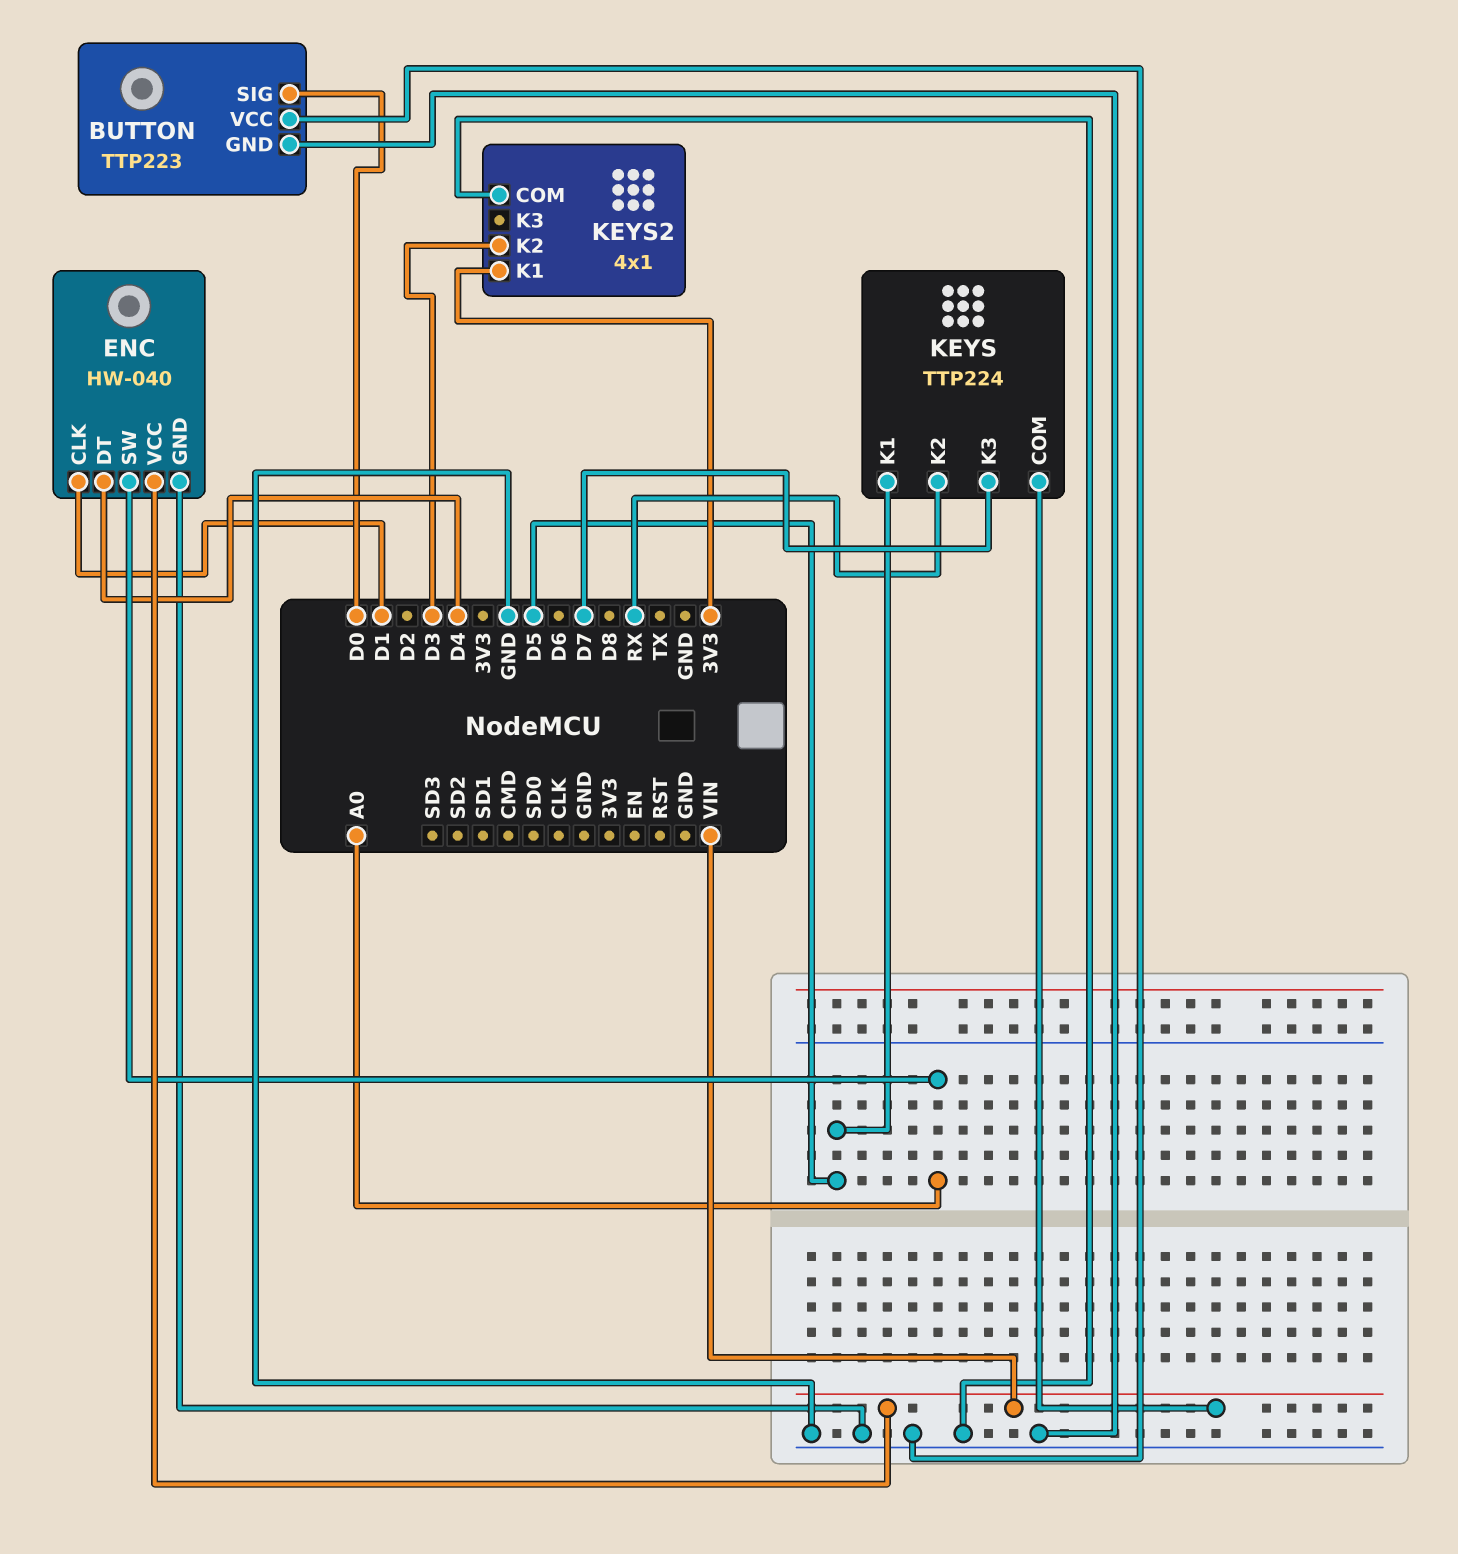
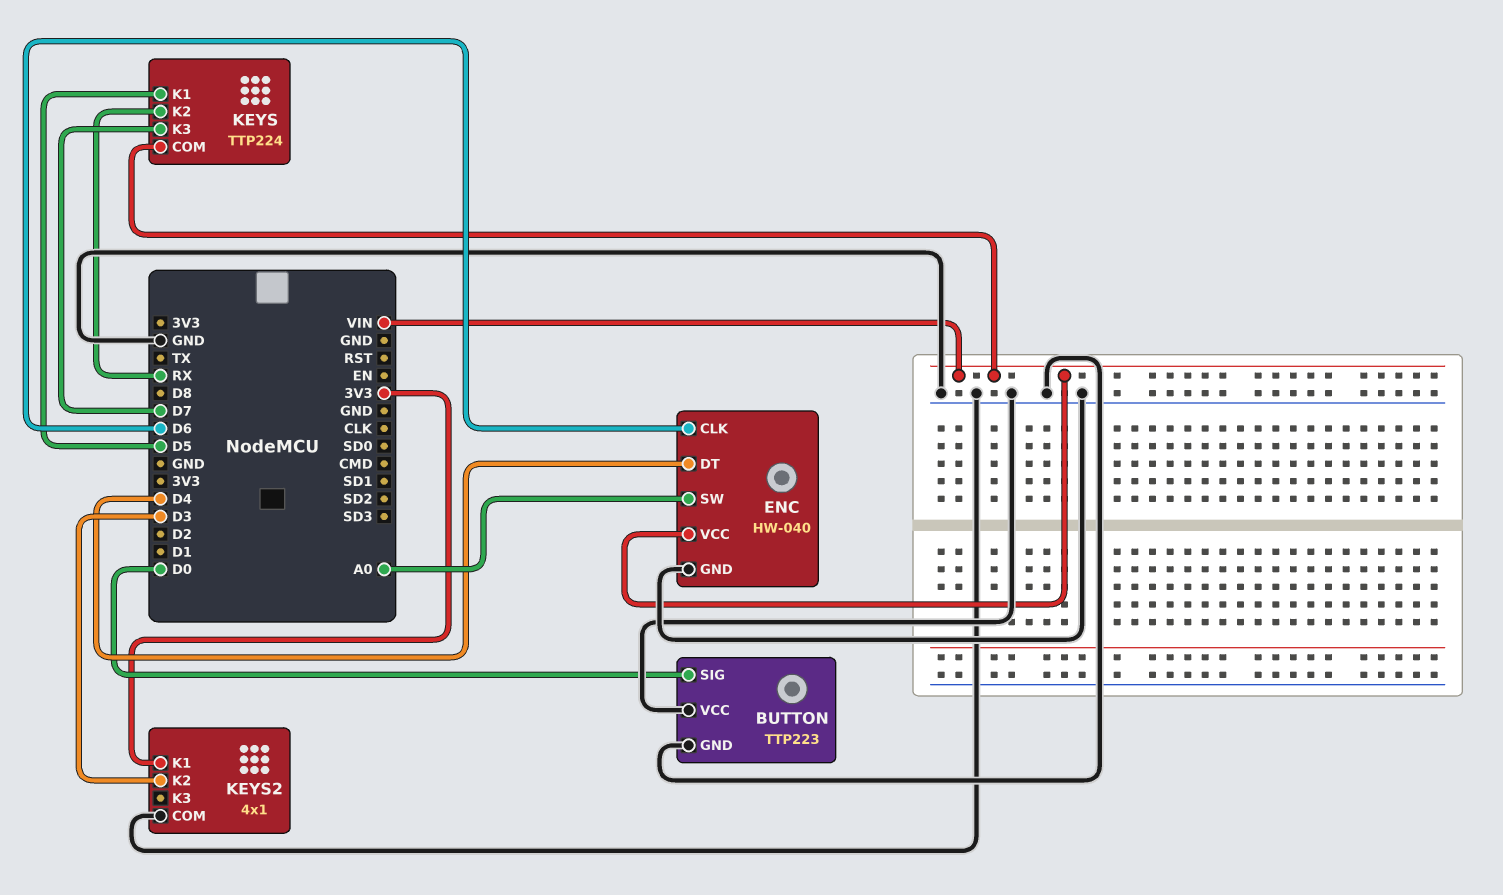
ENC pin CLK: D1 -> D6

